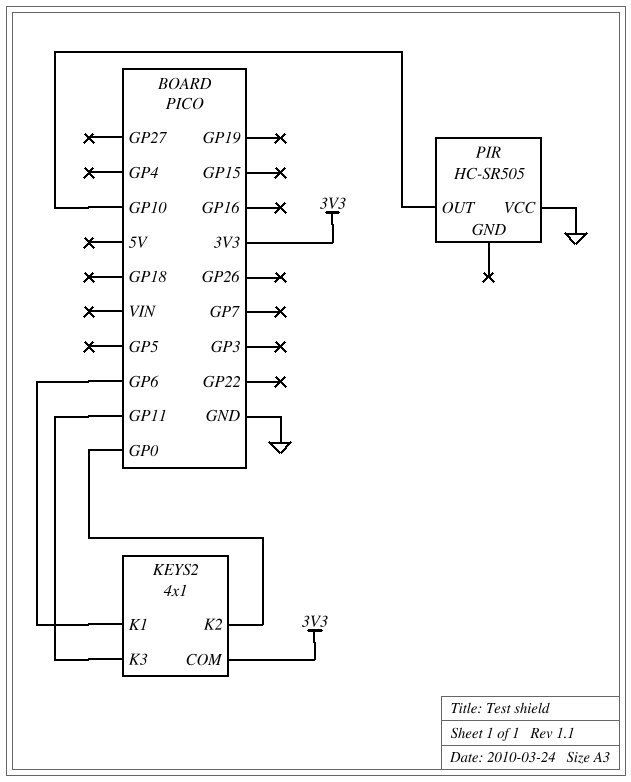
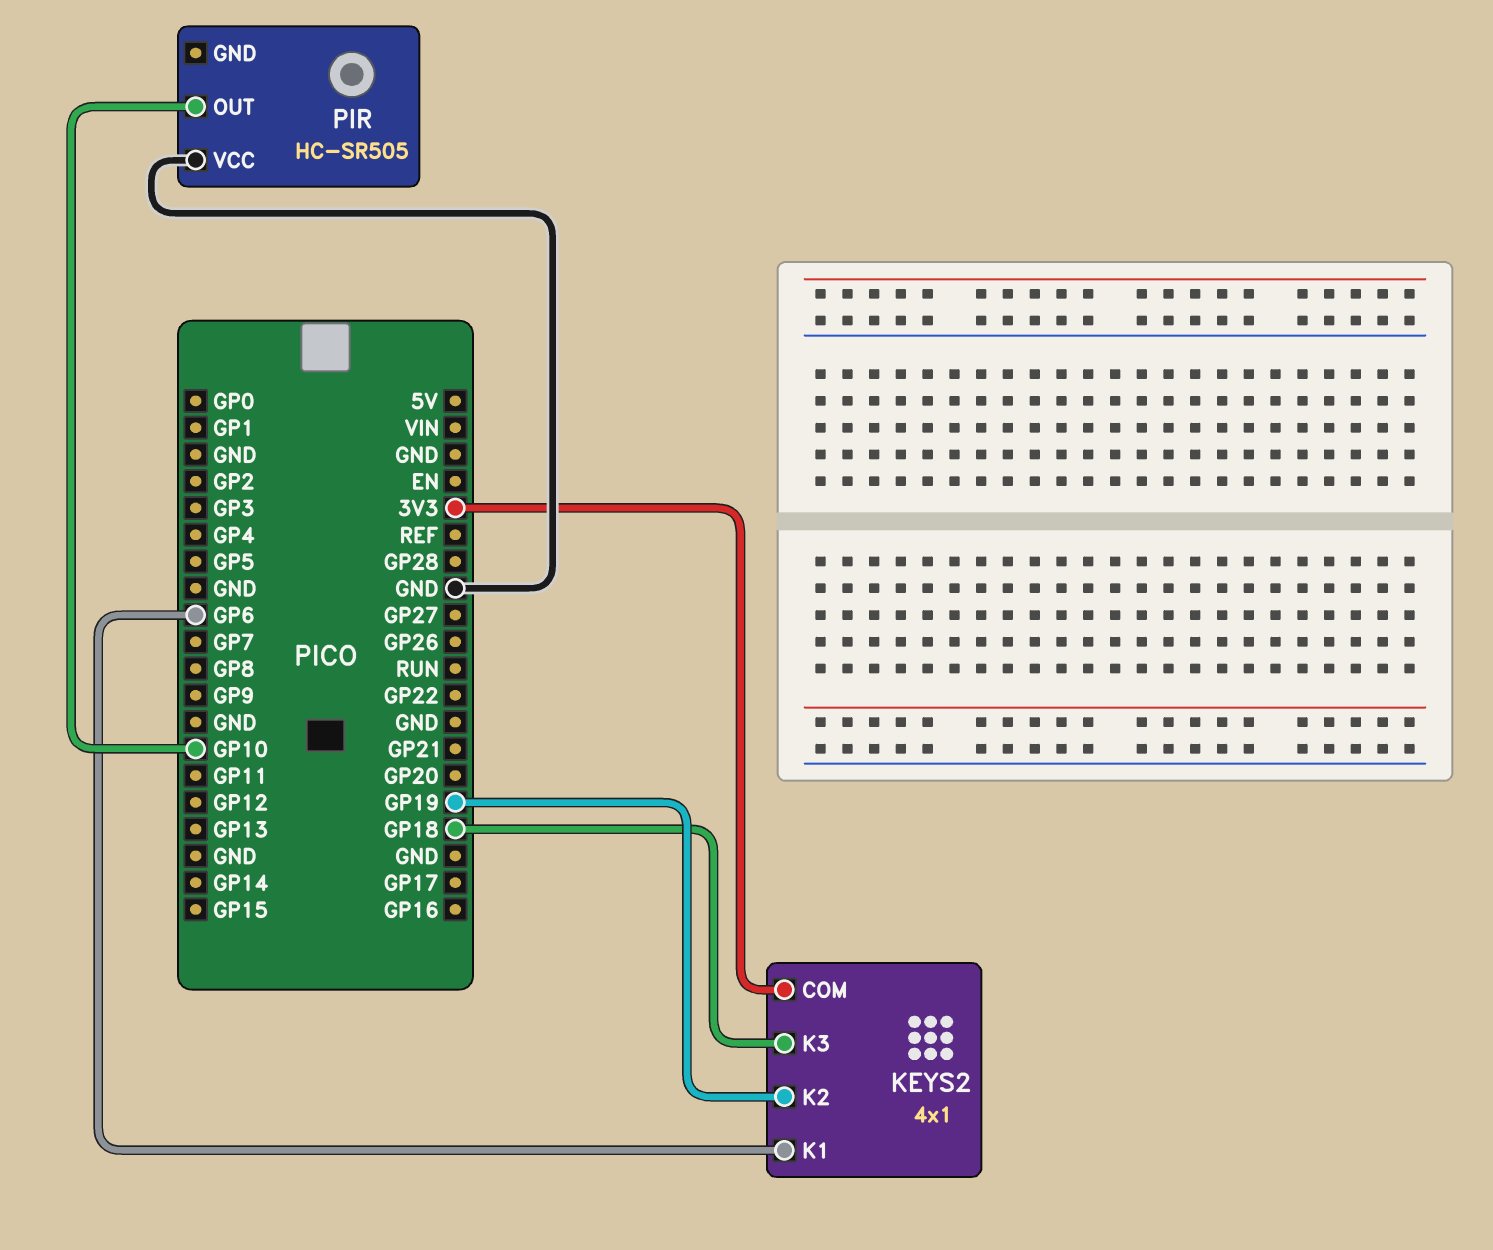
KEYS2 pin K2: GP0 -> GP19
KEYS2 pin K3: GP11 -> GP18

